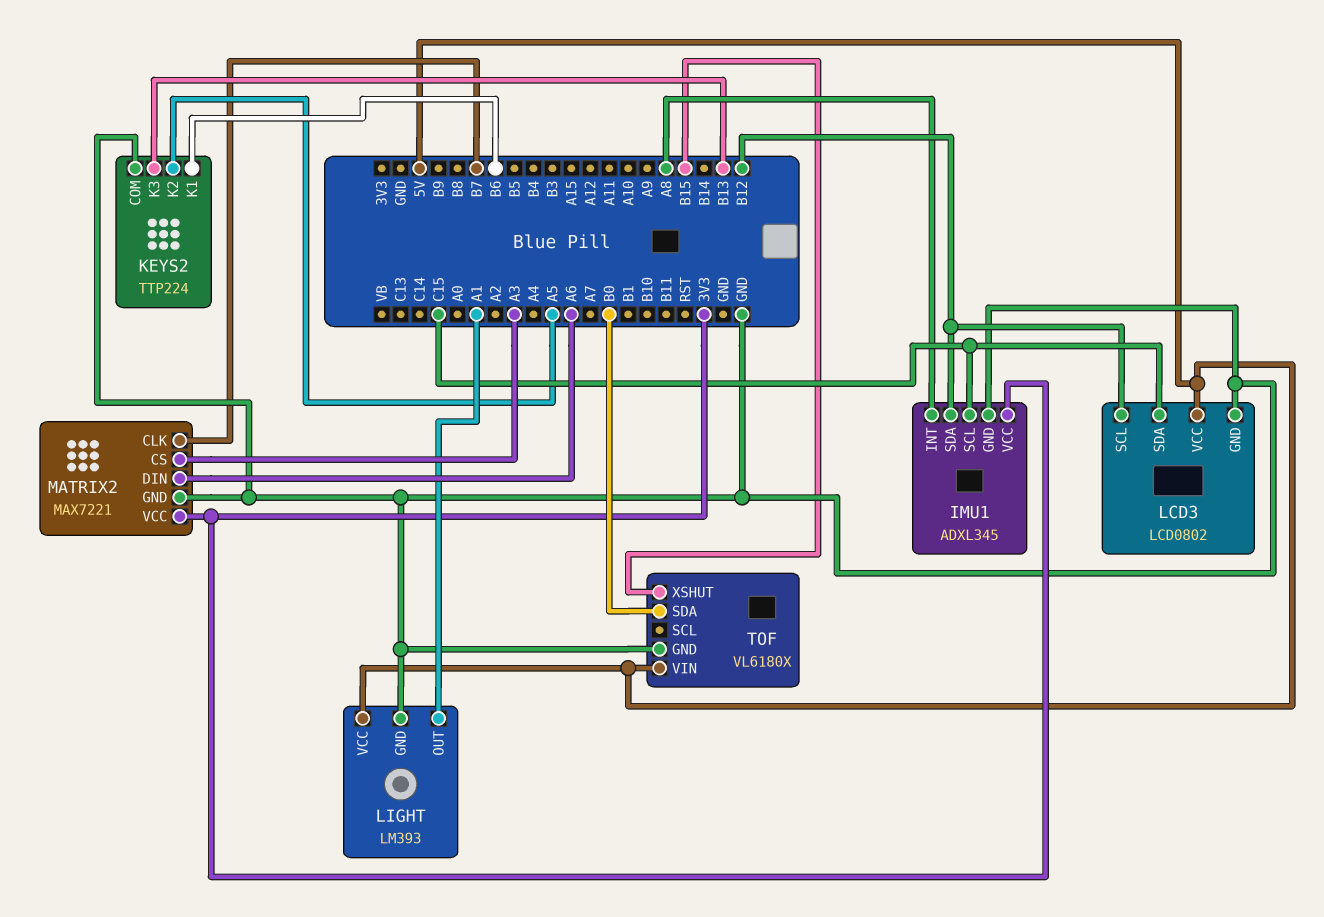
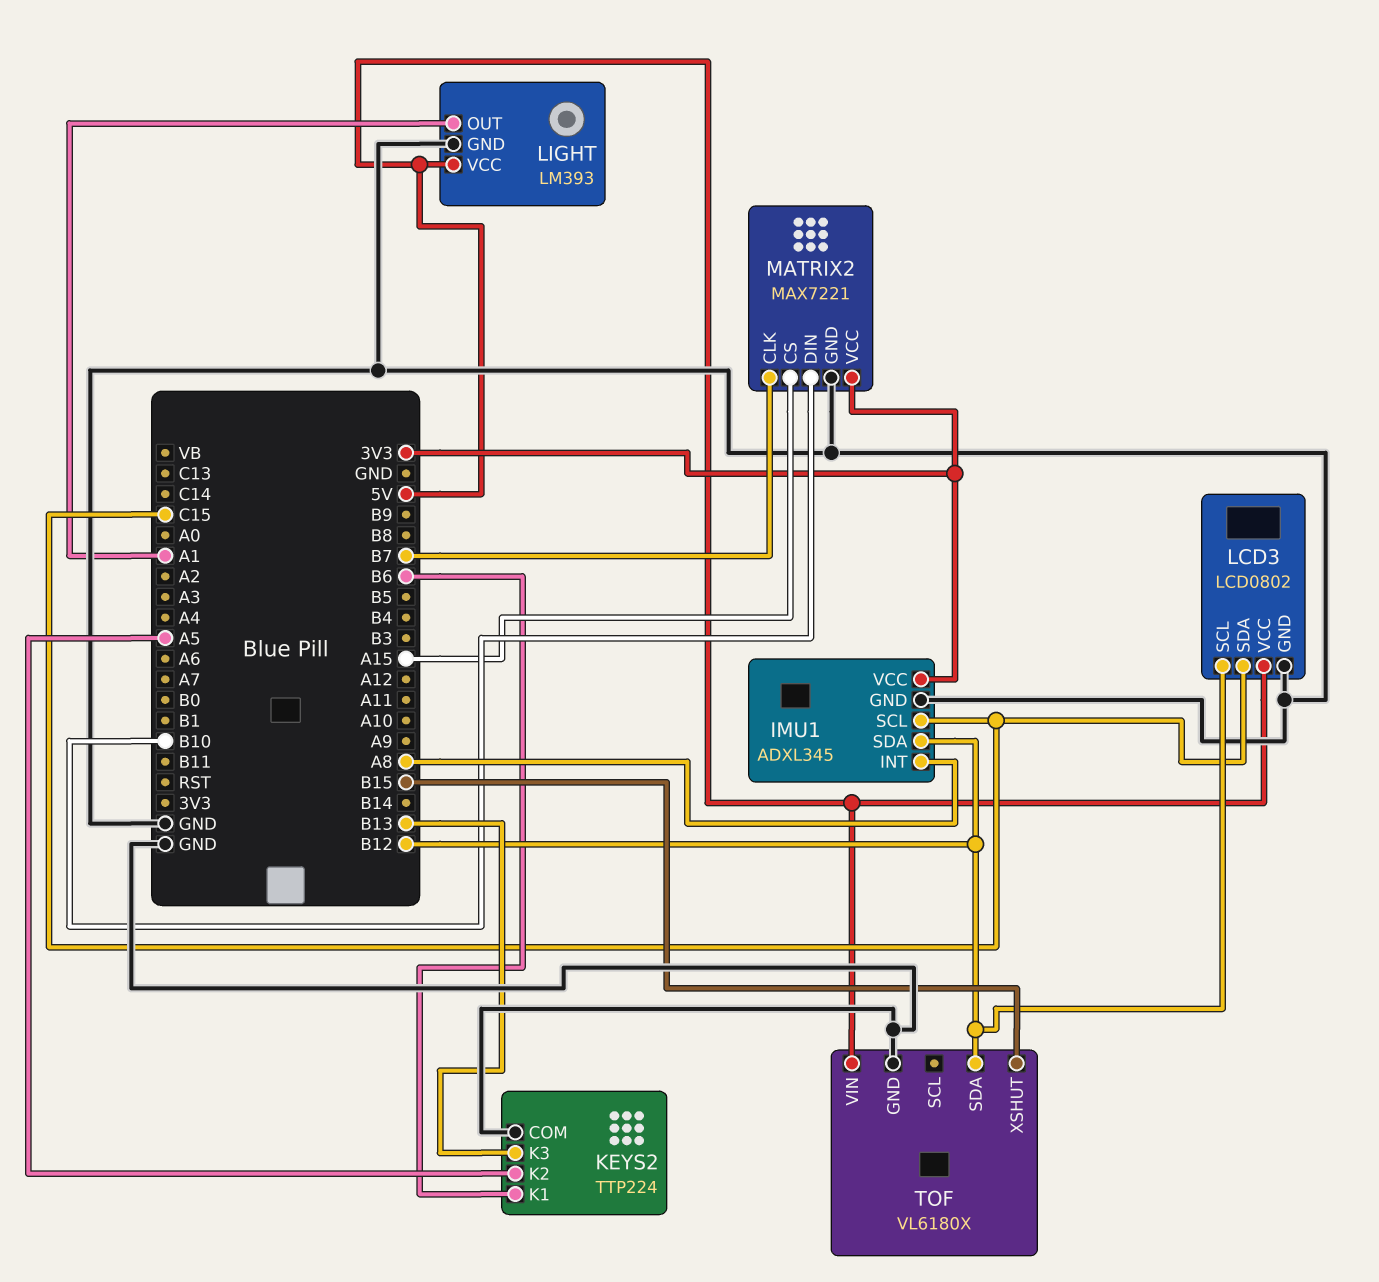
MATRIX2 pin CS: A3 -> A15
MATRIX2 pin DIN: A6 -> B10
TOF pin SDA: B0 -> B12

